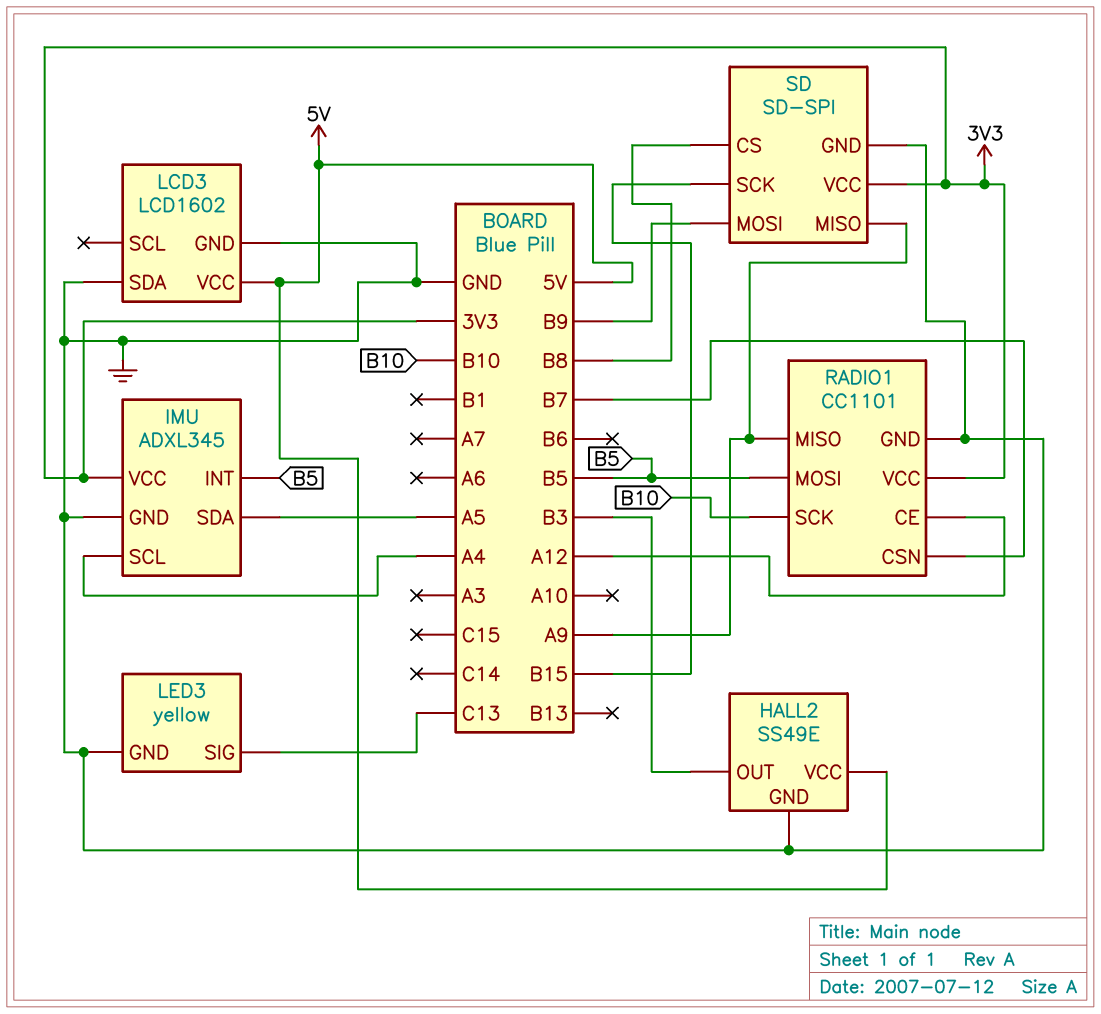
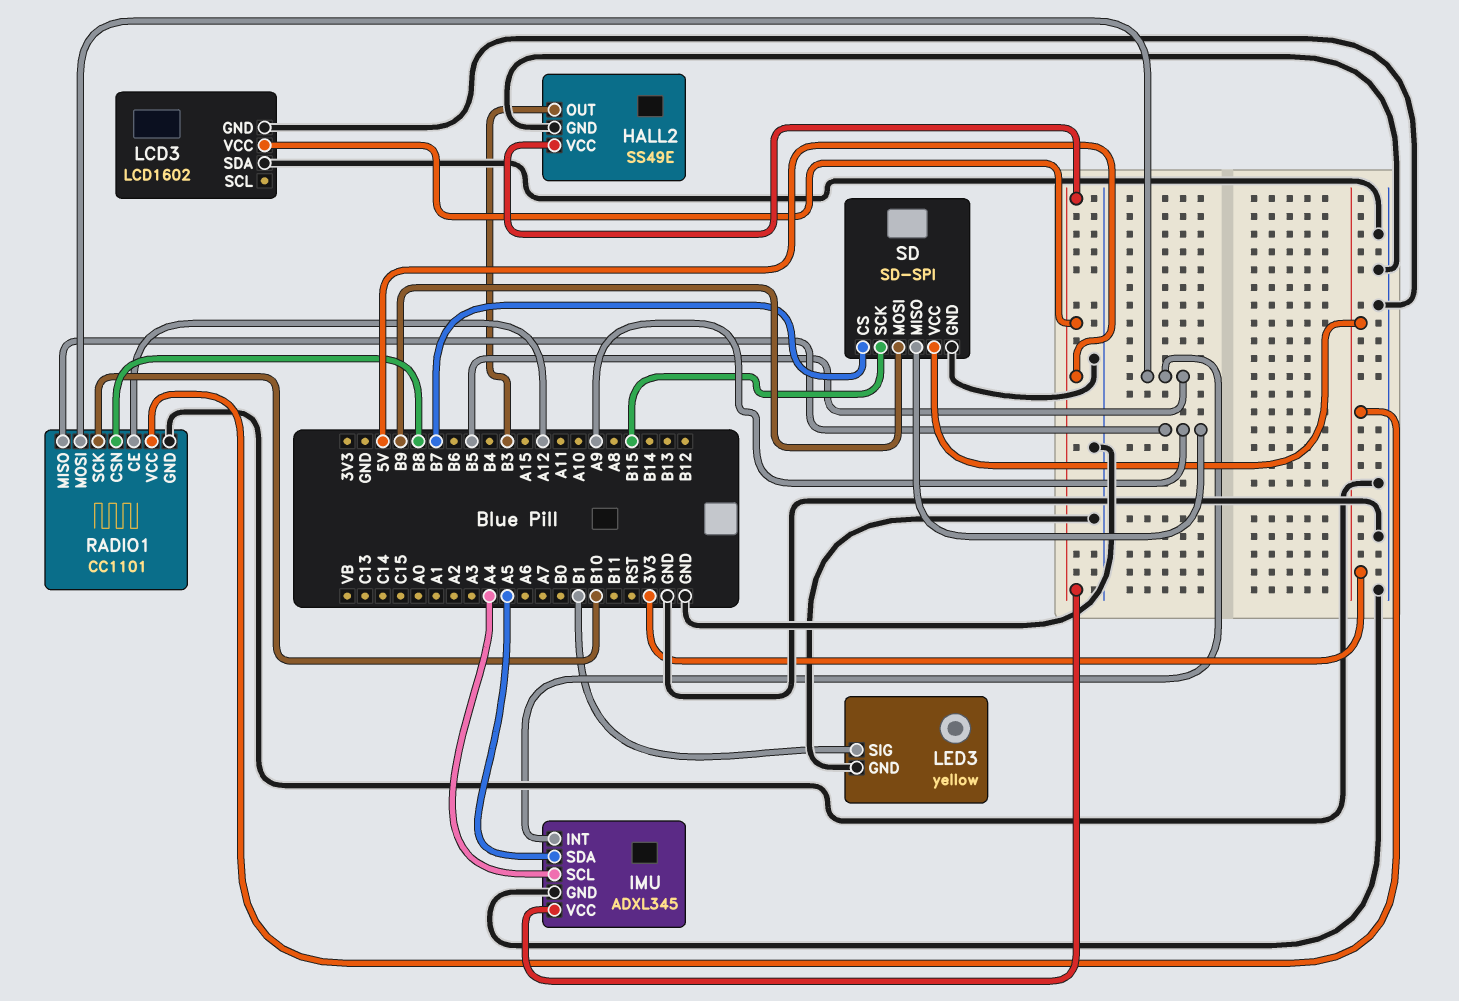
IMU pin VCC: 3V3 -> 5V
LED3 pin SIG: C13 -> B1
RADIO1 pin CSN: B7 -> B8
SD pin CS: B8 -> B7

